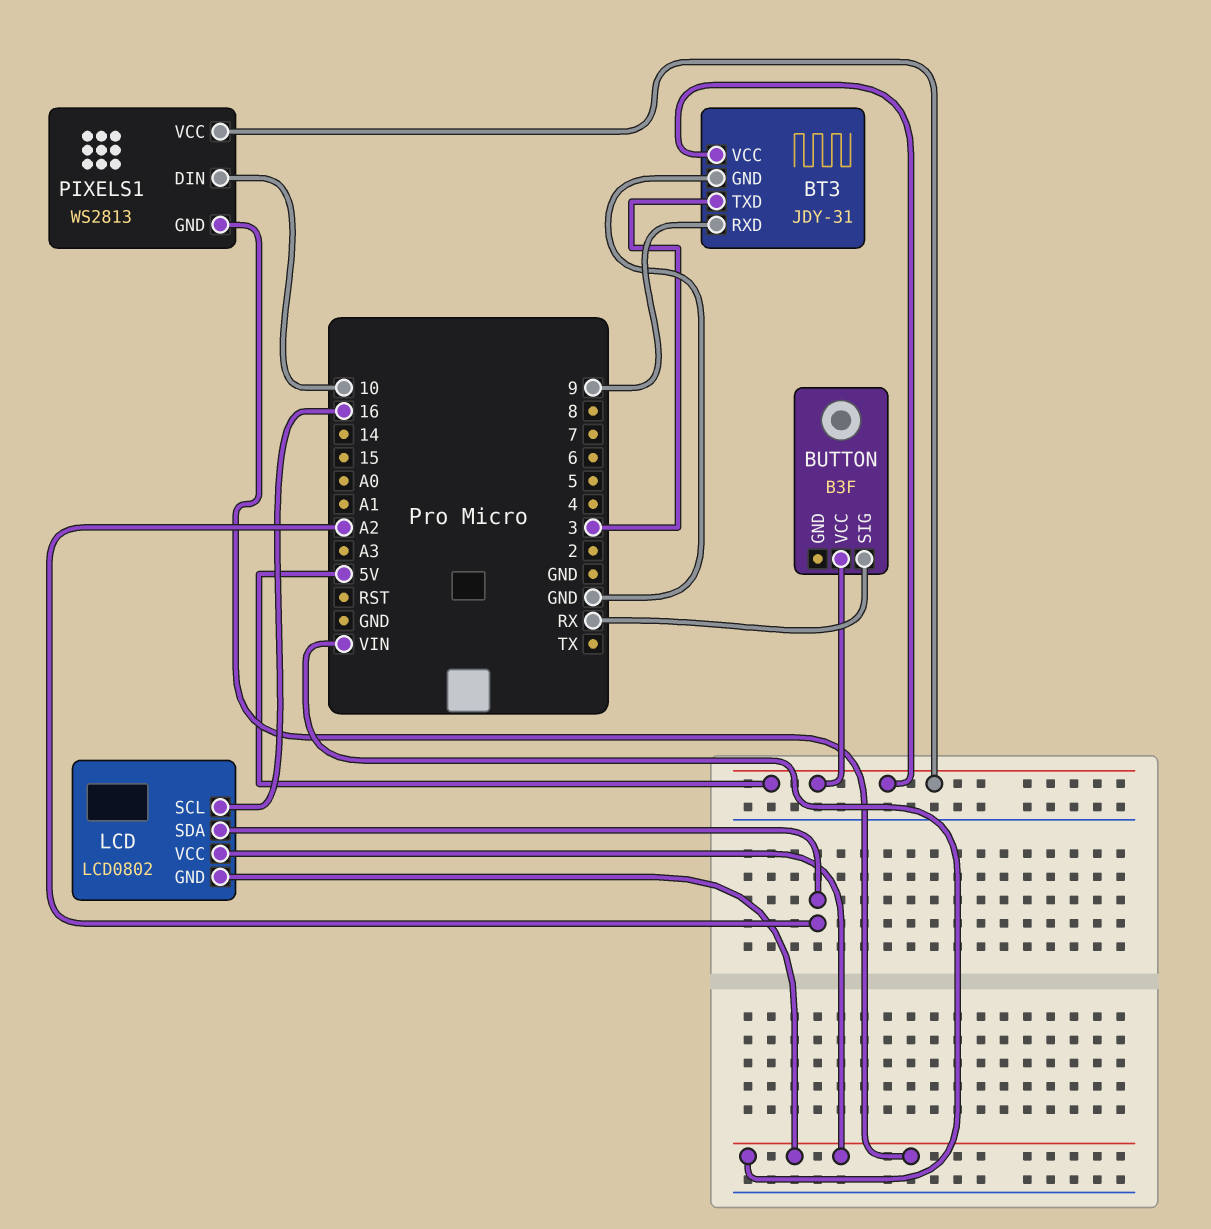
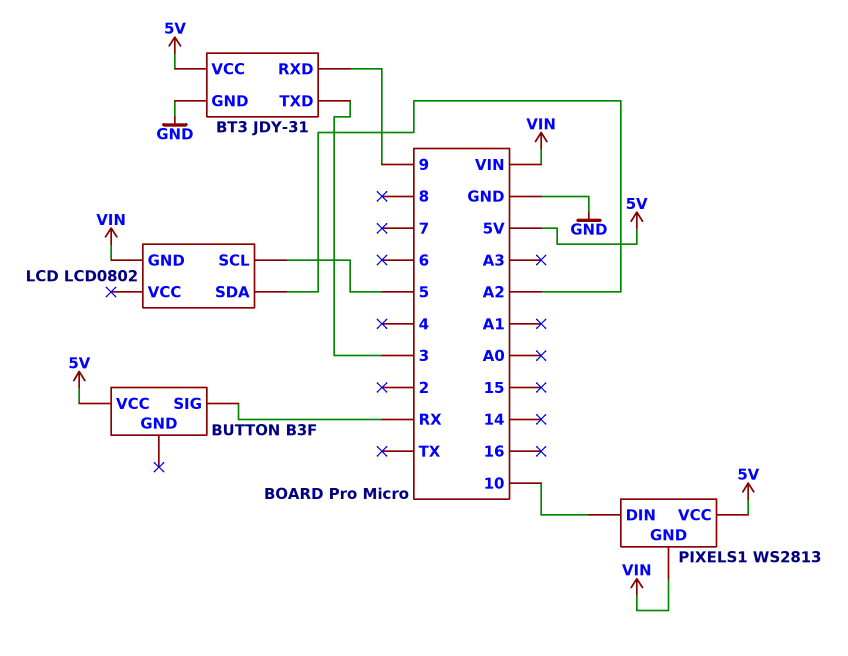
LCD pin SCL: 16 -> 5
LCD pin VCC: VIN -> none

